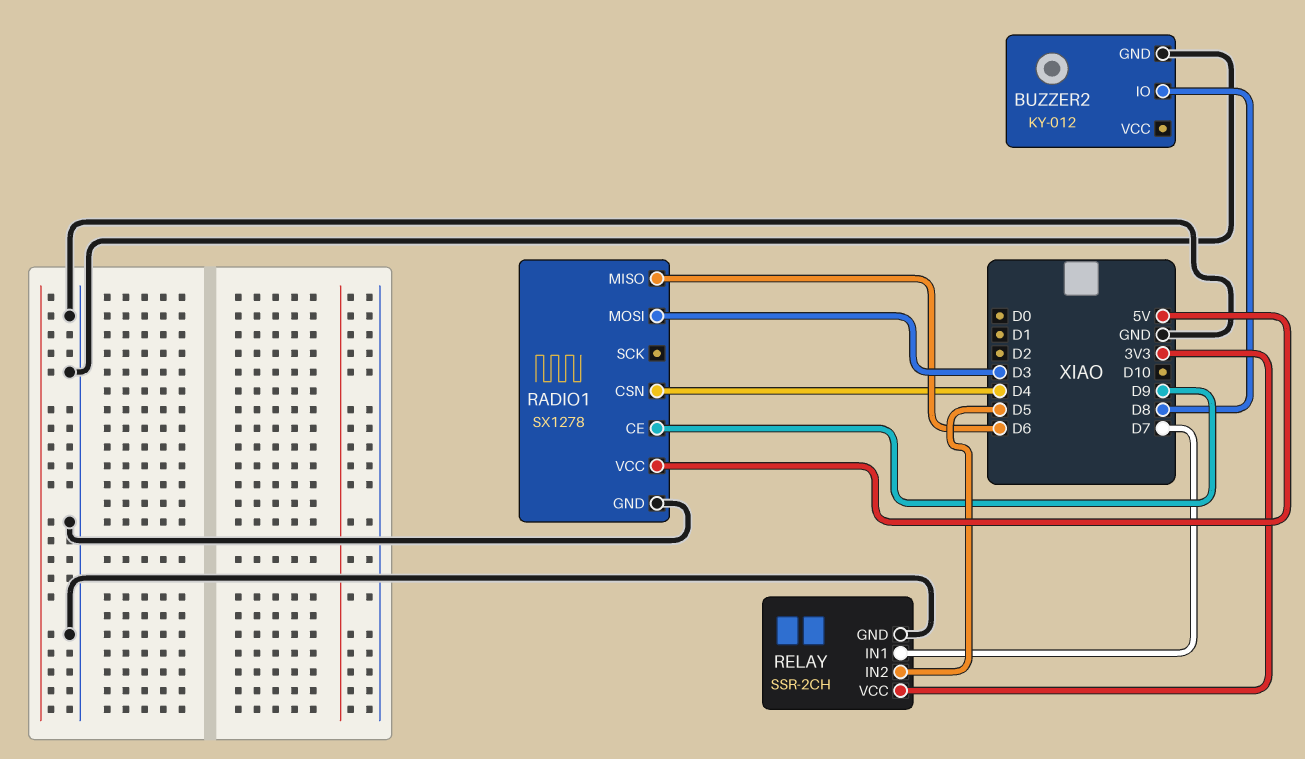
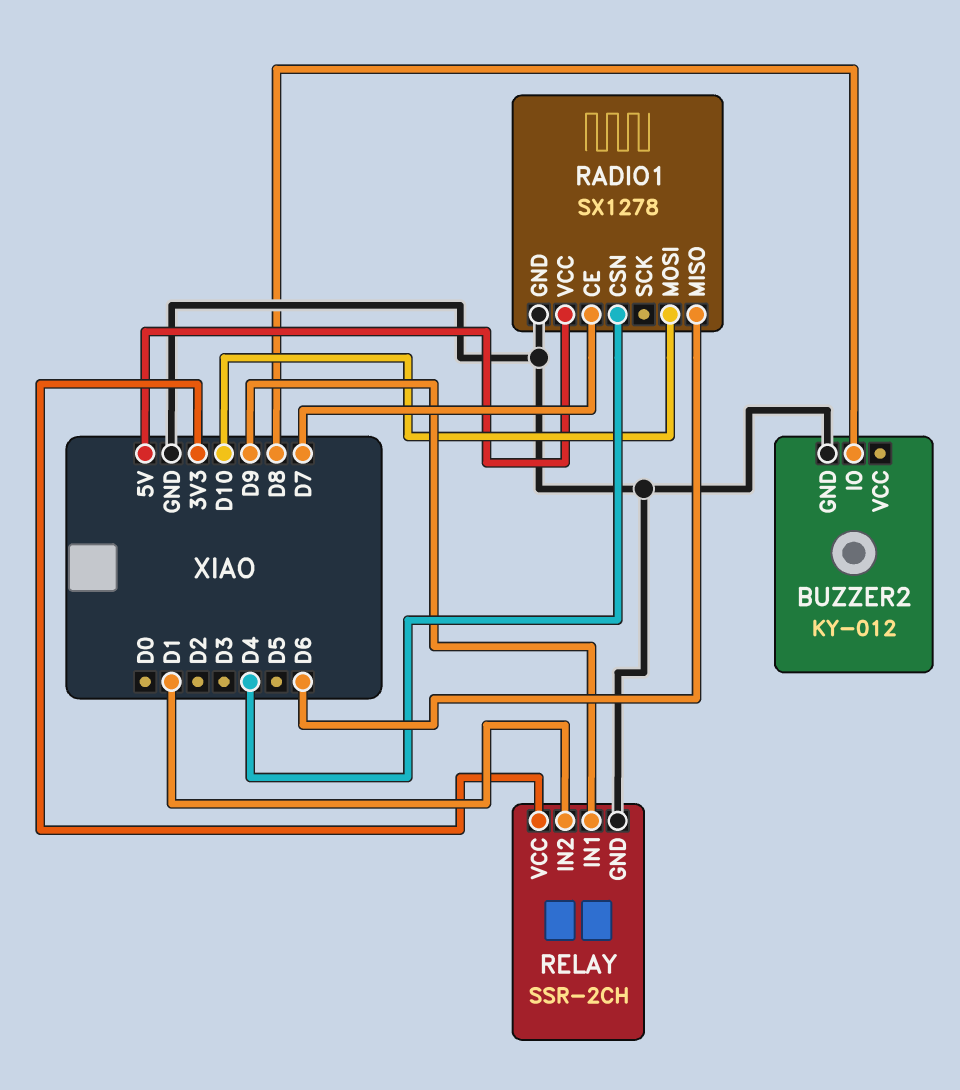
RADIO1 pin CE: D9 -> D7
RADIO1 pin MOSI: D3 -> D10
RELAY pin IN1: D7 -> D9
RELAY pin IN2: D5 -> D1

